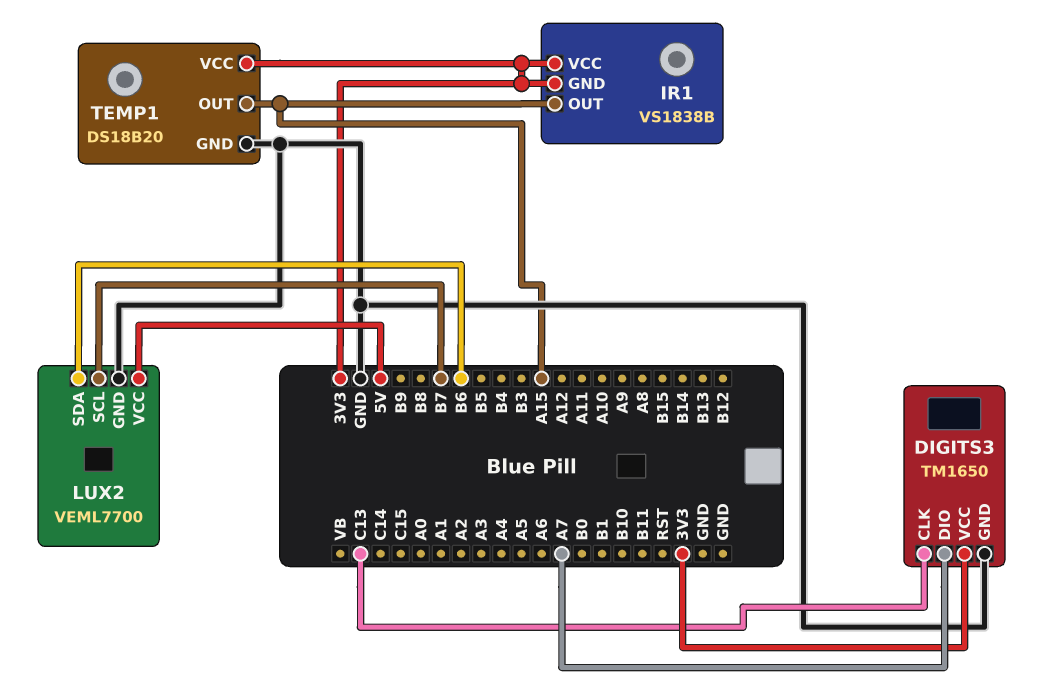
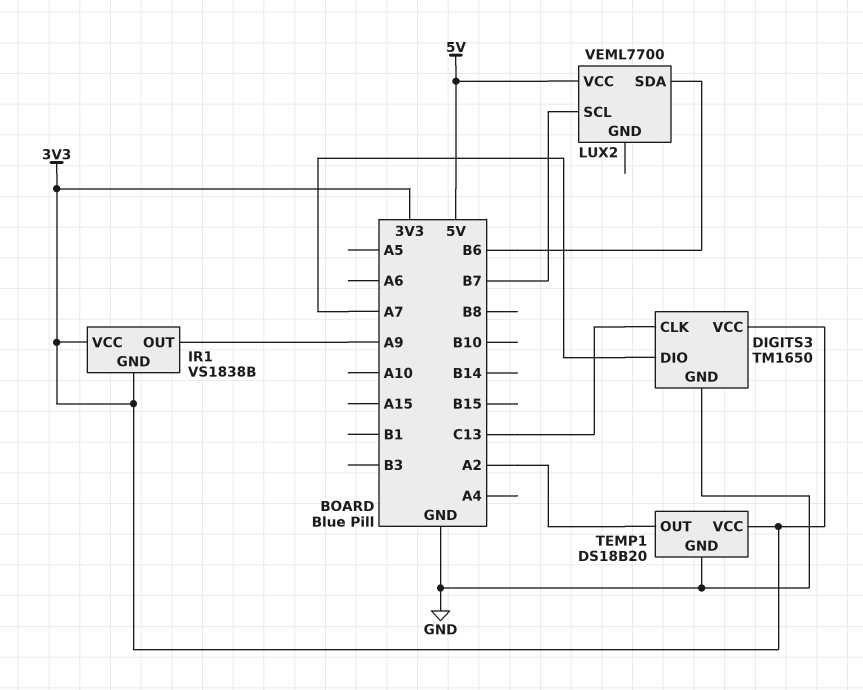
IR1 pin OUT: A15 -> A9
LUX2 pin GND: GND -> none
TEMP1 pin OUT: A15 -> A2

